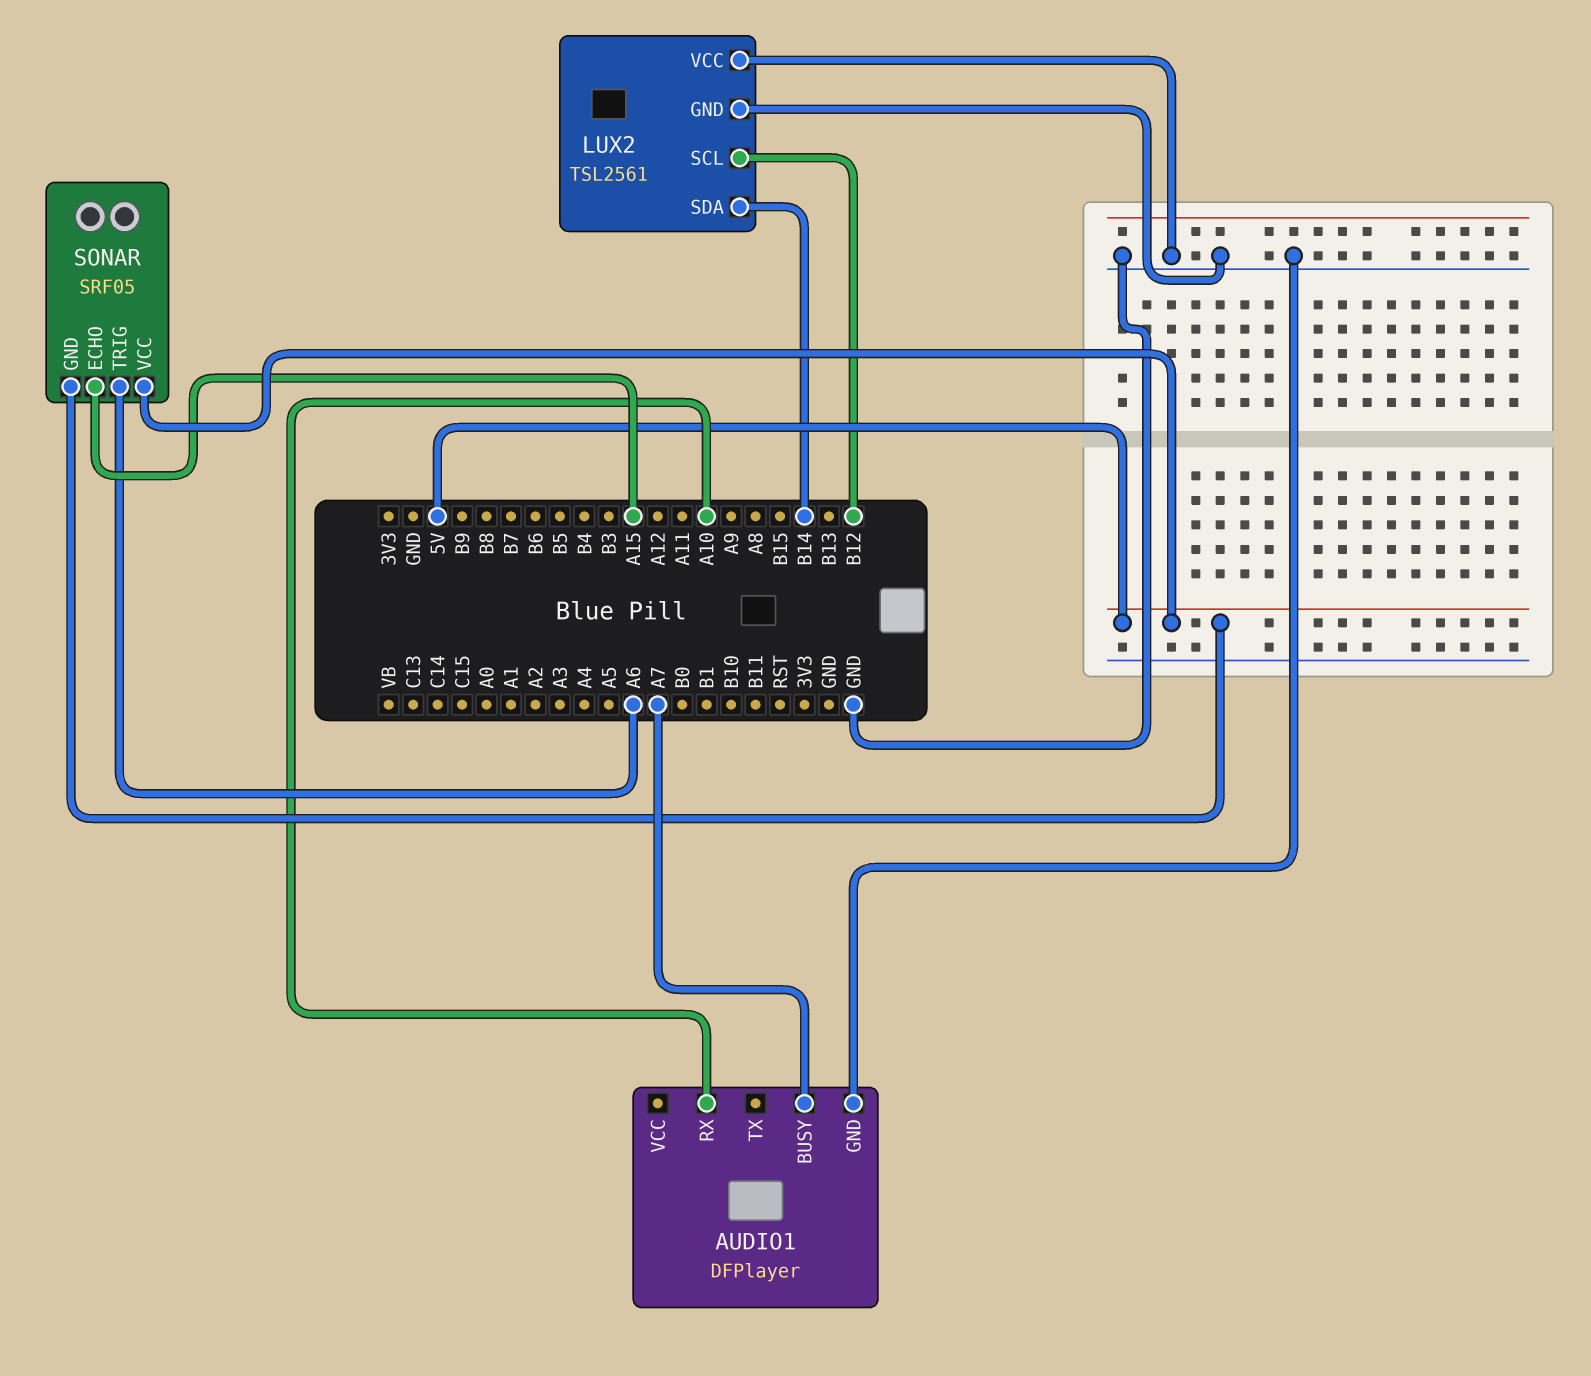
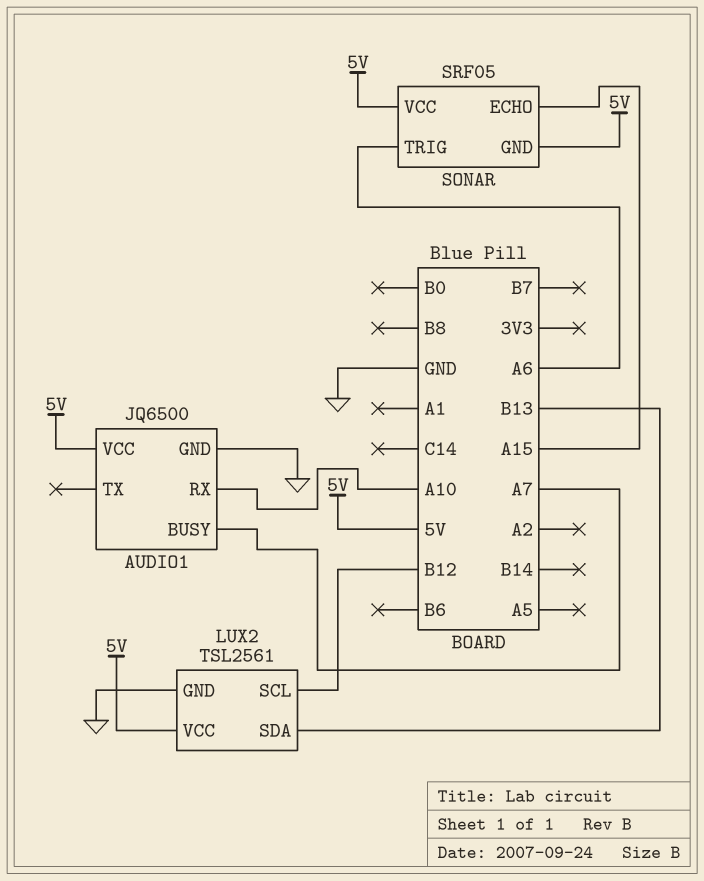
AUDIO1: DFPlayer -> JQ6500
AUDIO1 pin VCC: none -> 5V
LUX2 pin SDA: B14 -> B13
LUX2 pin VCC: GND -> 5V

